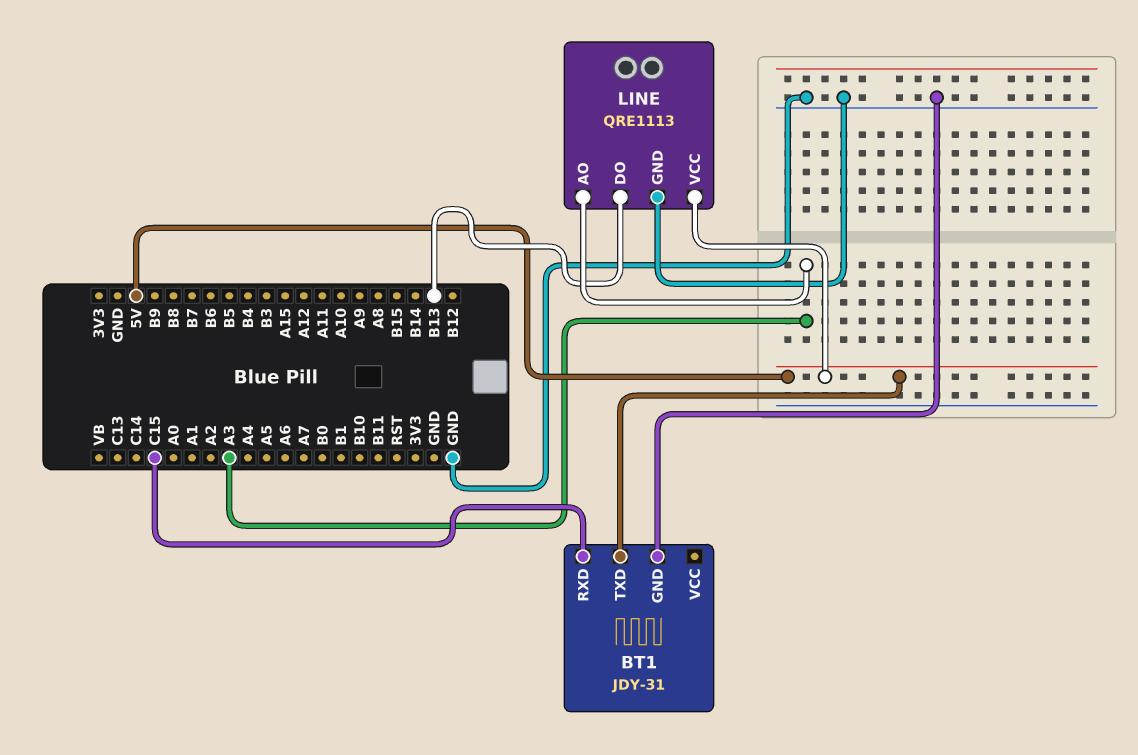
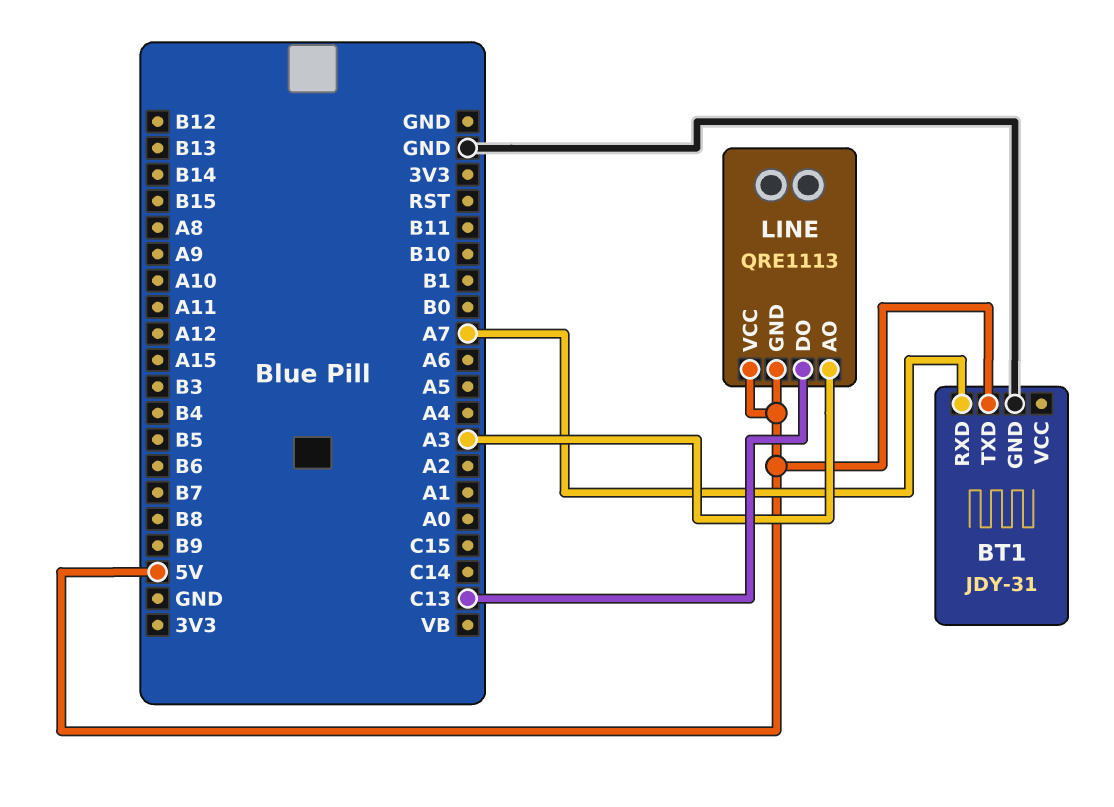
BT1 pin RXD: C15 -> A7
LINE pin DO: B13 -> C13
LINE pin GND: GND -> 5V

